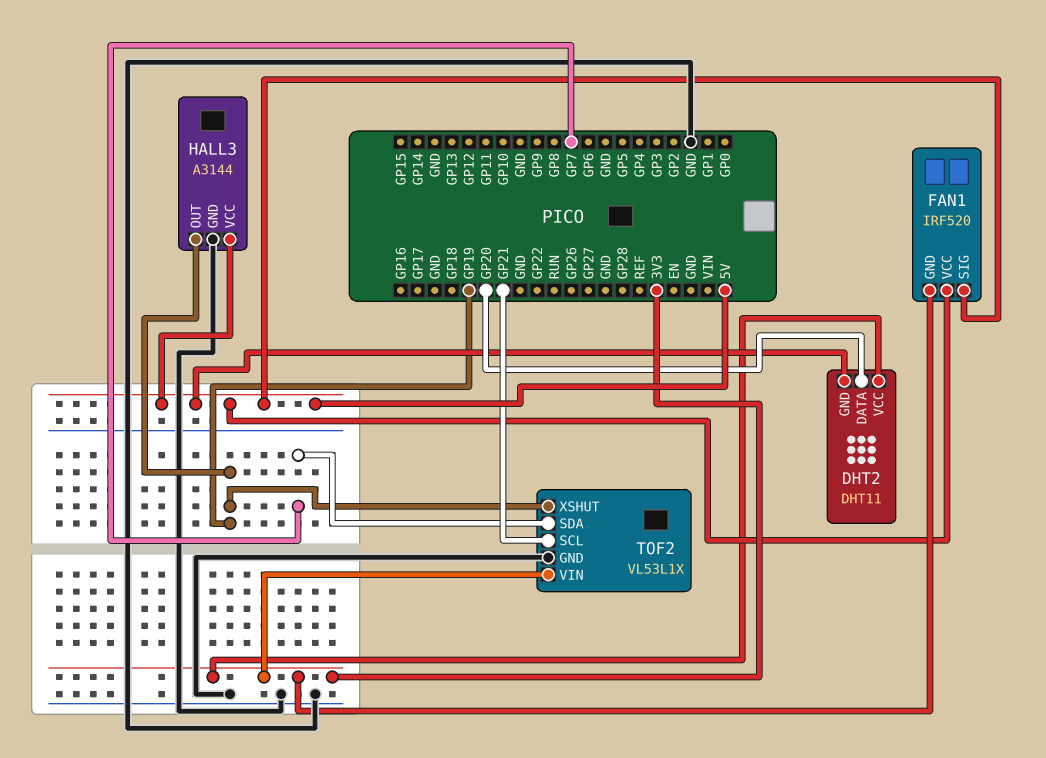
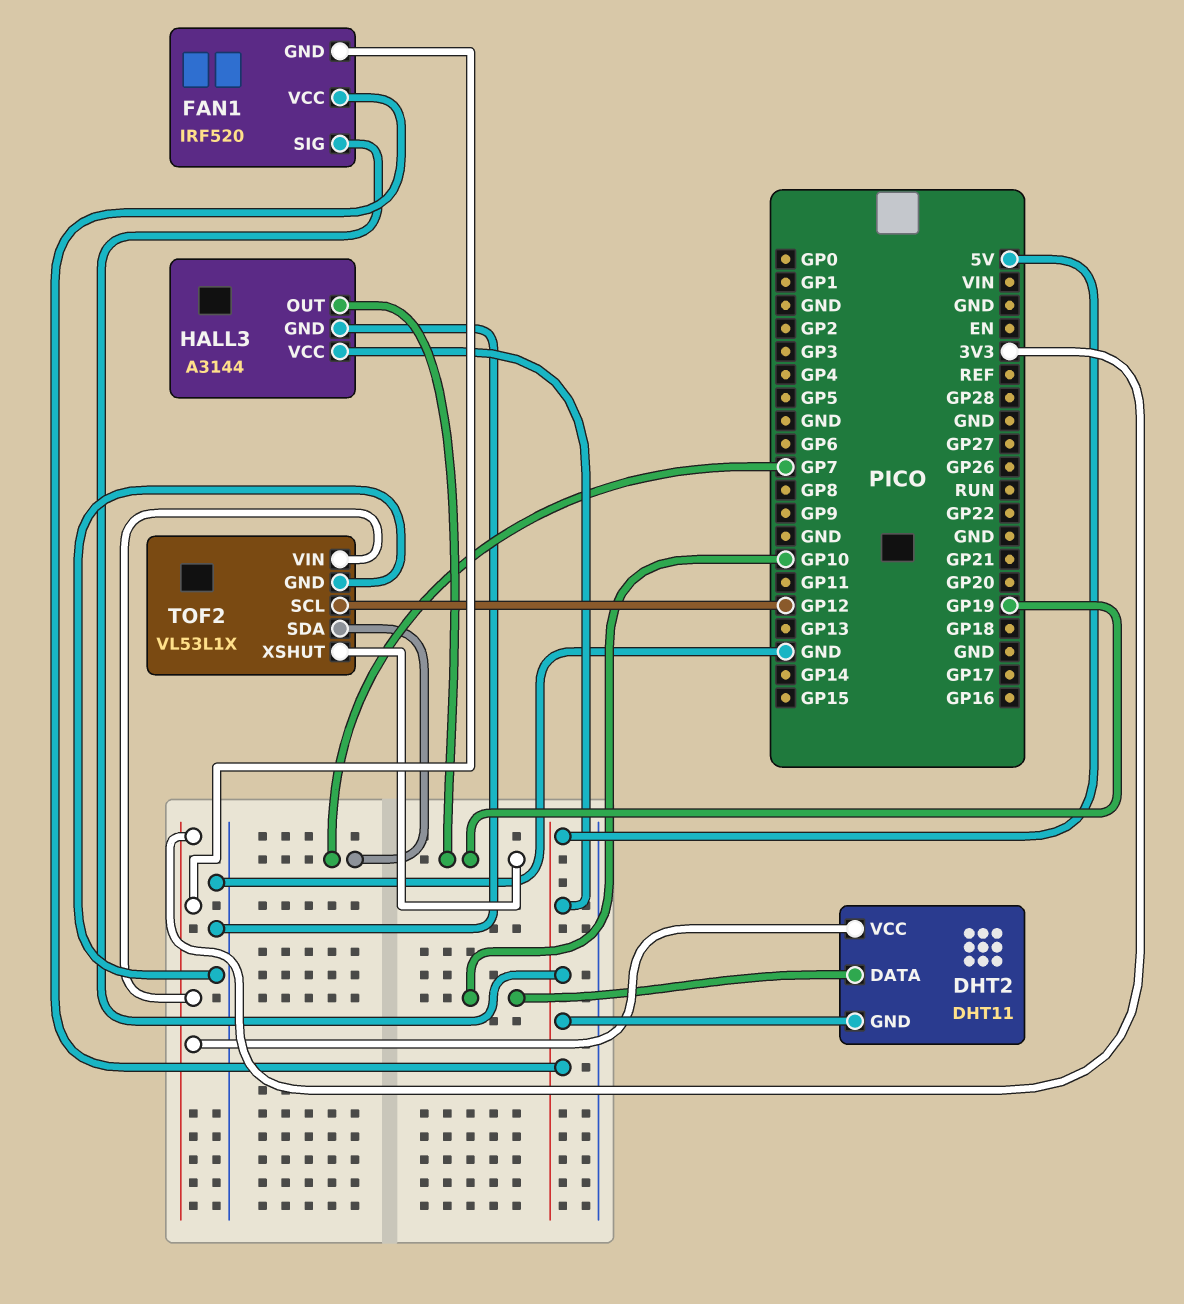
DHT2 pin DATA: GP20 -> GP10
TOF2 pin SCL: GP21 -> GP12

